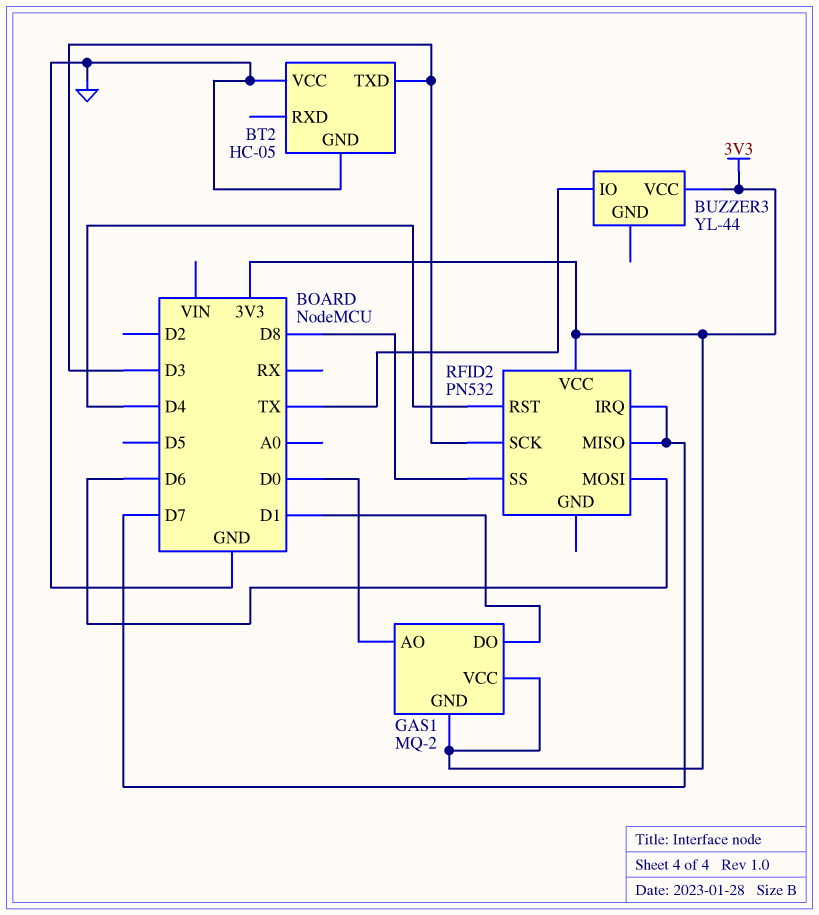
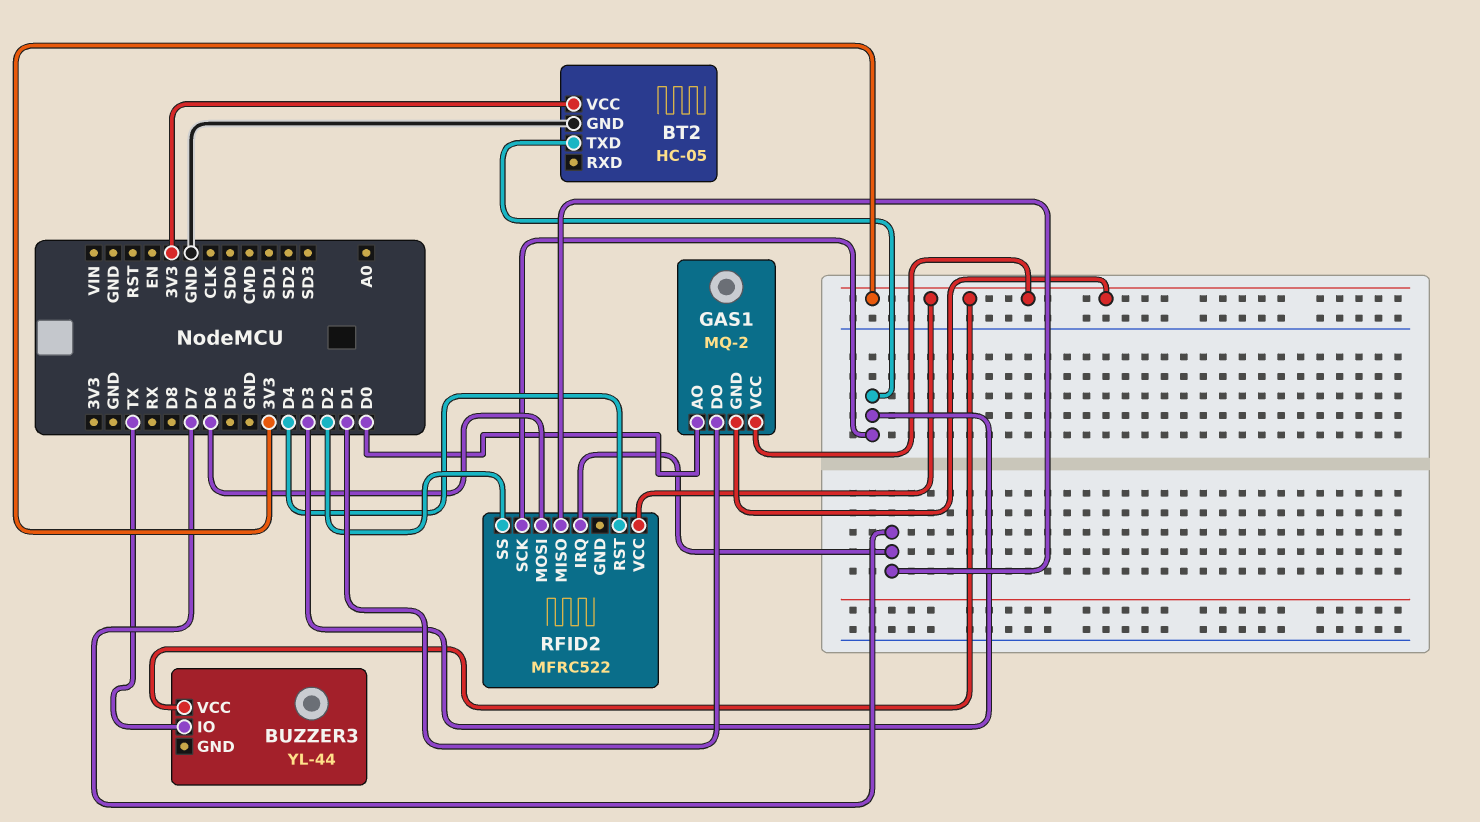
BT2 pin VCC: GND -> 3V3
RFID2: PN532 -> MFRC522
RFID2 pin SS: D8 -> D2

